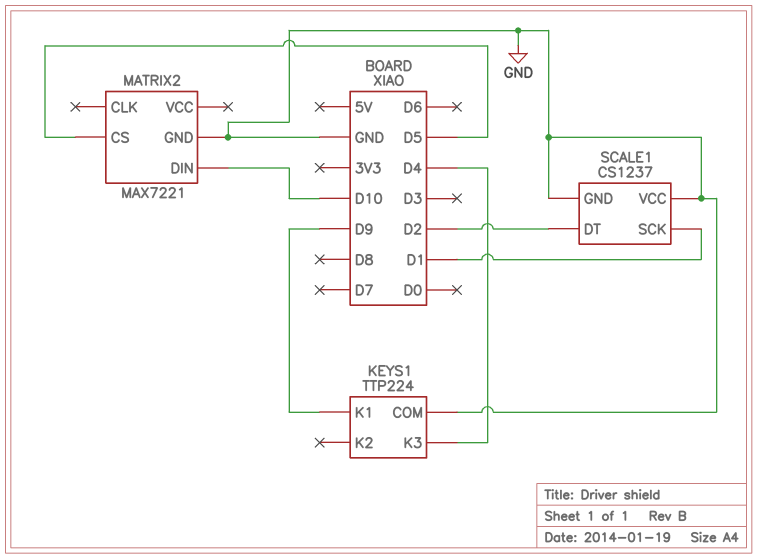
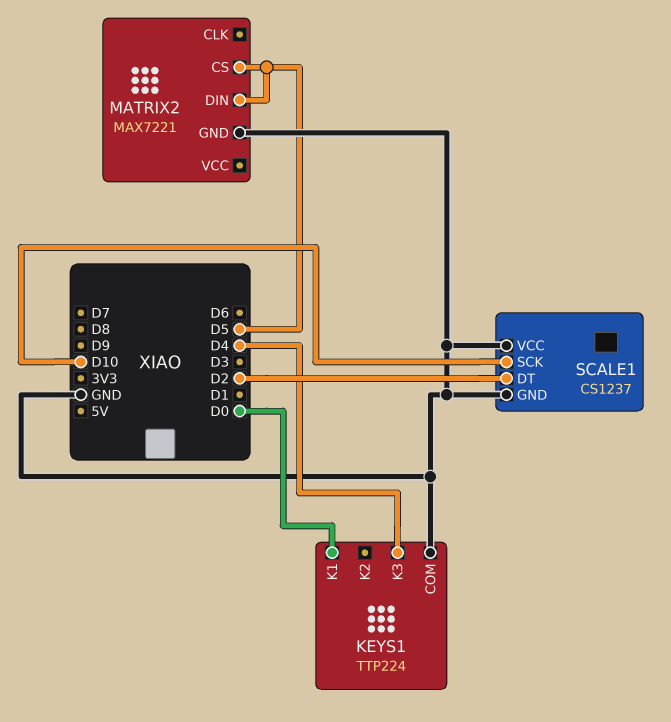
KEYS1 pin K1: D9 -> D0
MATRIX2 pin DIN: D10 -> D5
SCALE1 pin SCK: D1 -> D10

